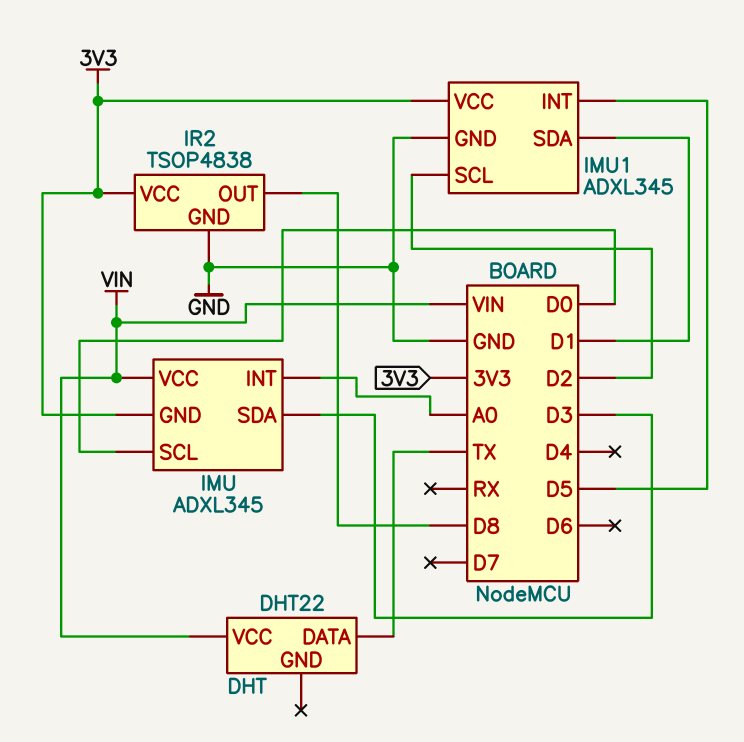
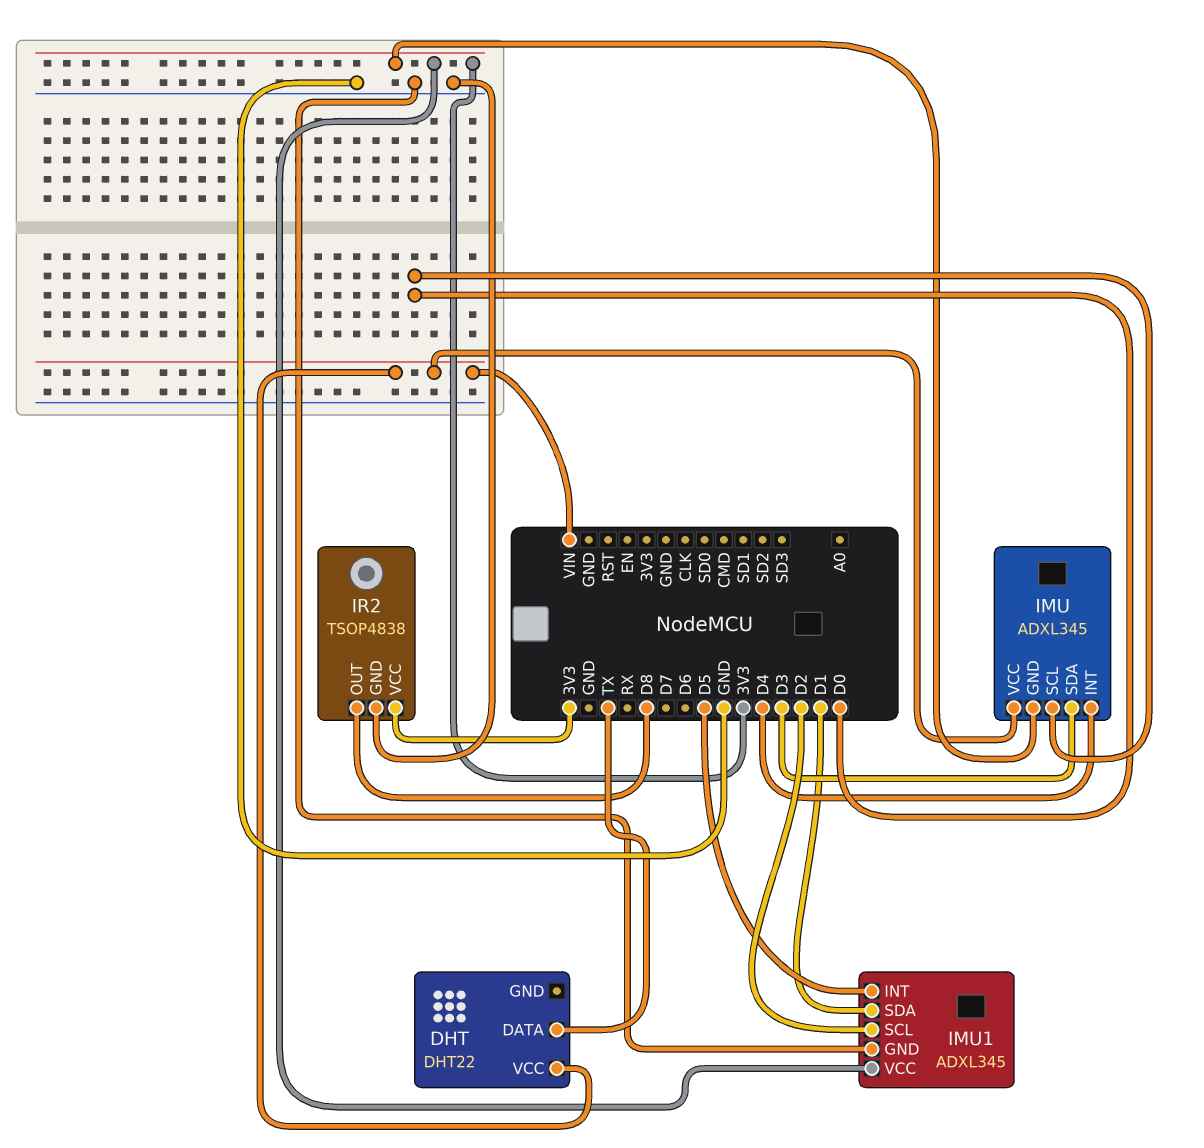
IMU pin INT: A0 -> D4

